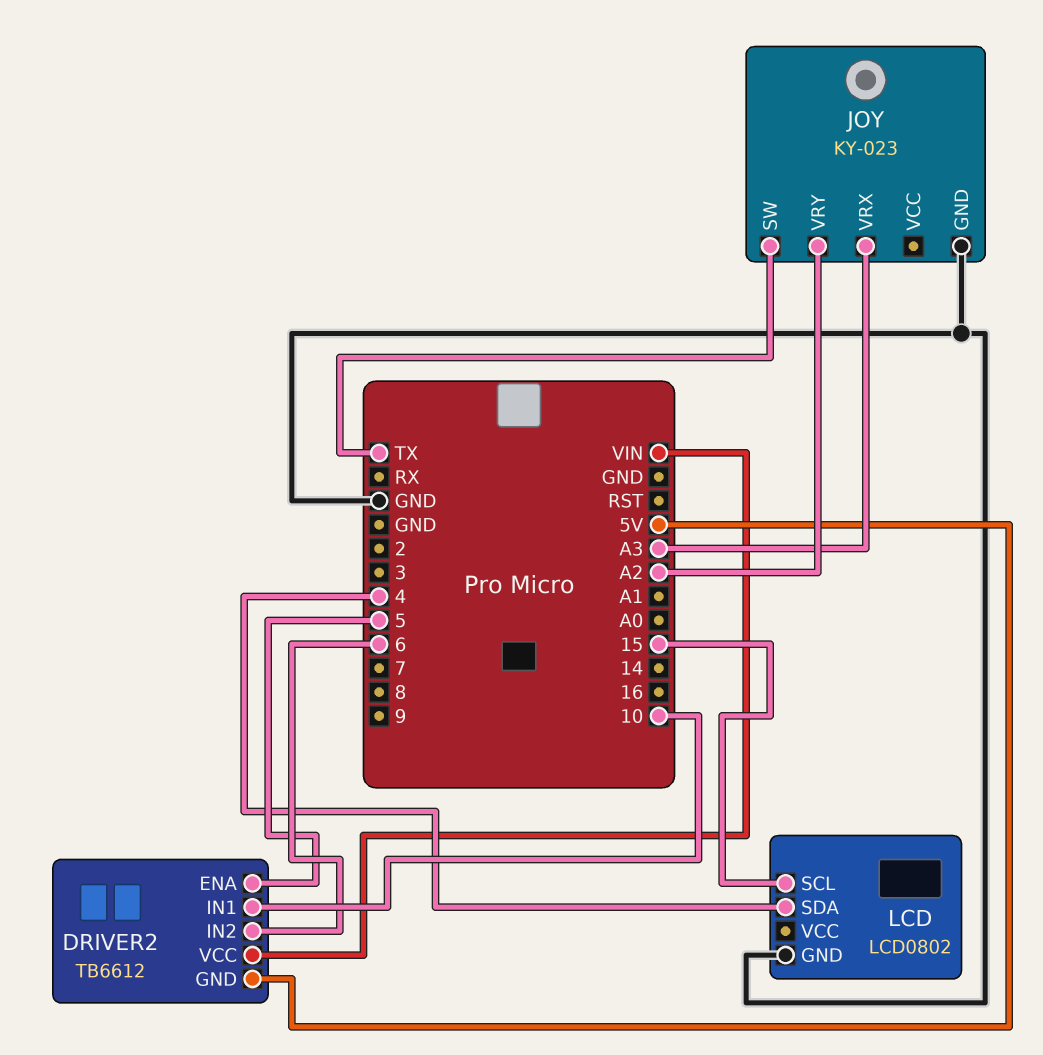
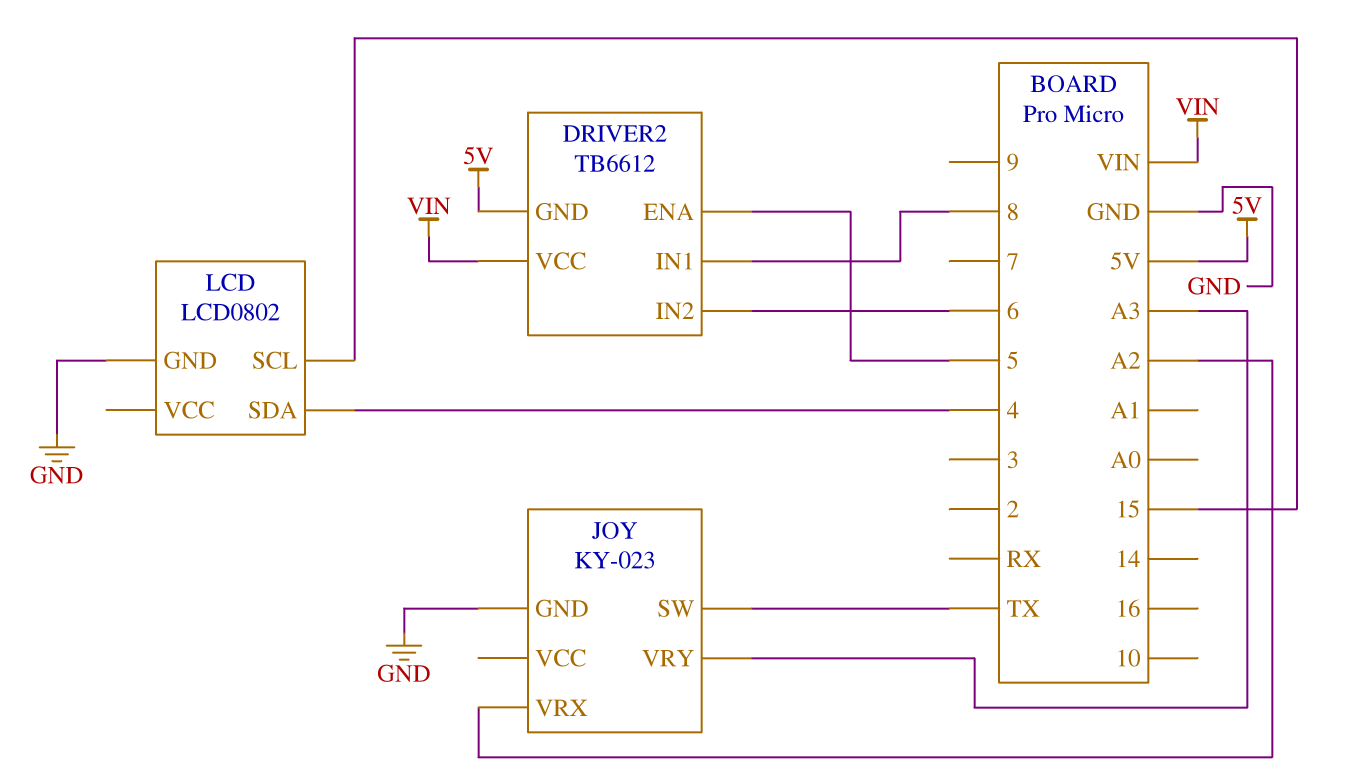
DRIVER2 pin IN1: 10 -> 8
JOY pin VRX: A3 -> A2
JOY pin VRY: A2 -> A3

